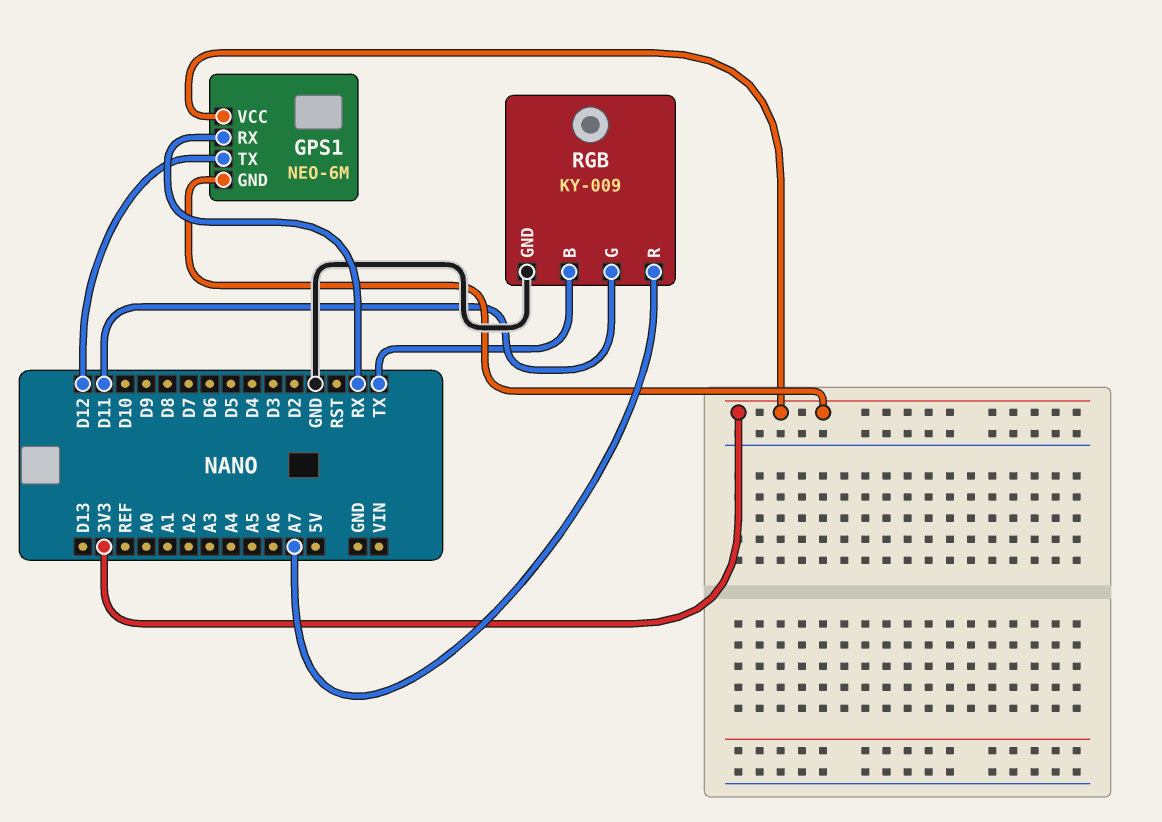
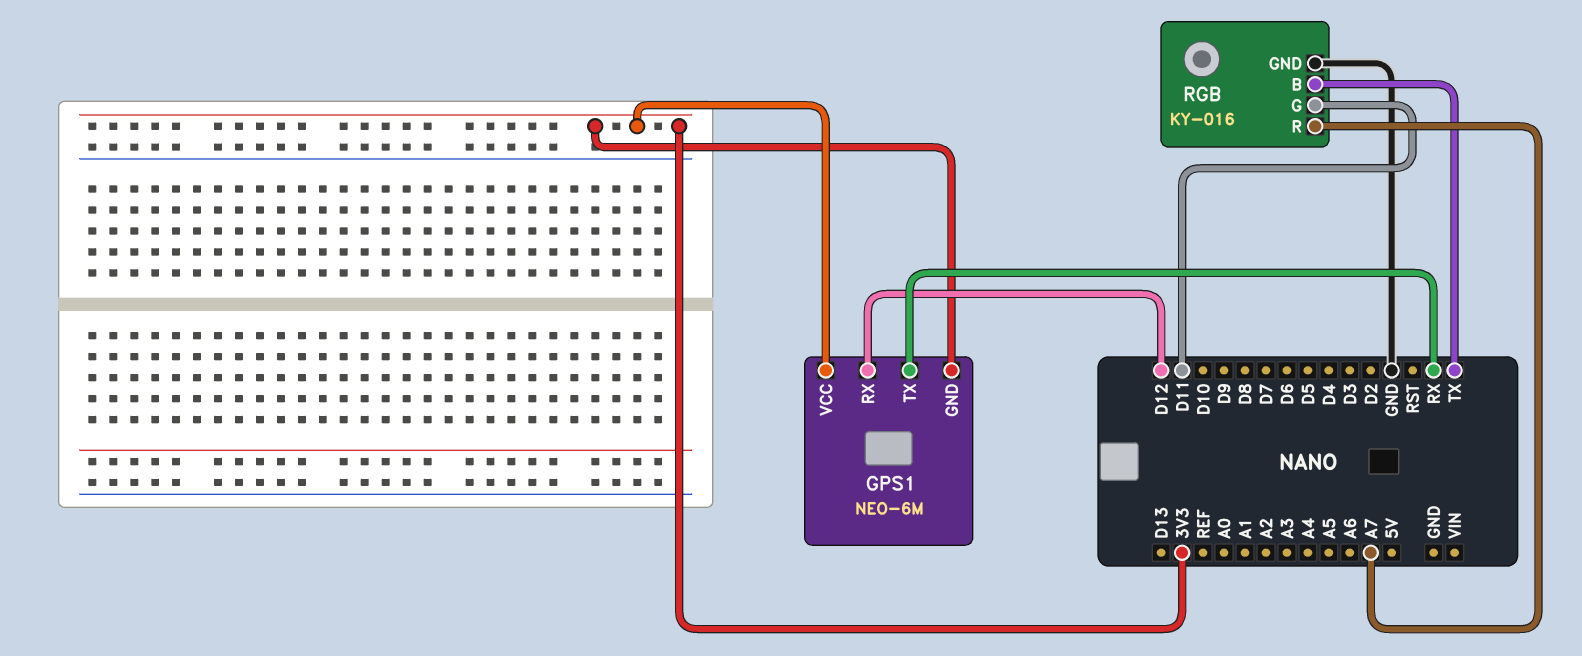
GPS1 pin RX: RX -> D12
GPS1 pin TX: D12 -> RX
RGB: KY-009 -> KY-016

